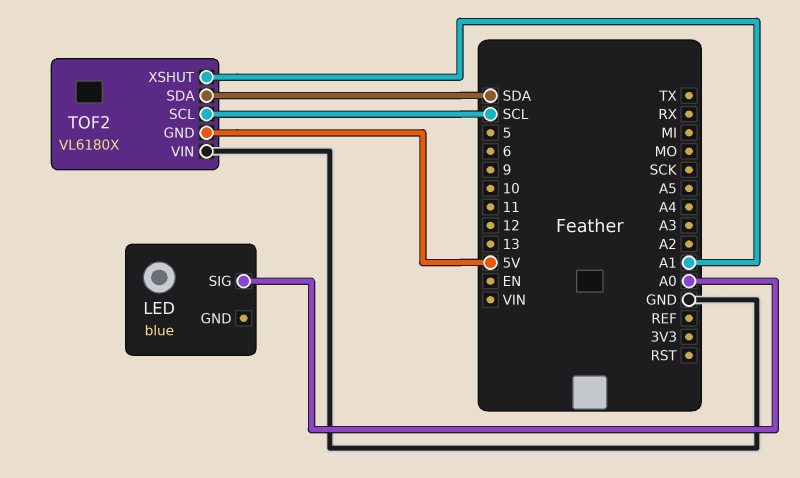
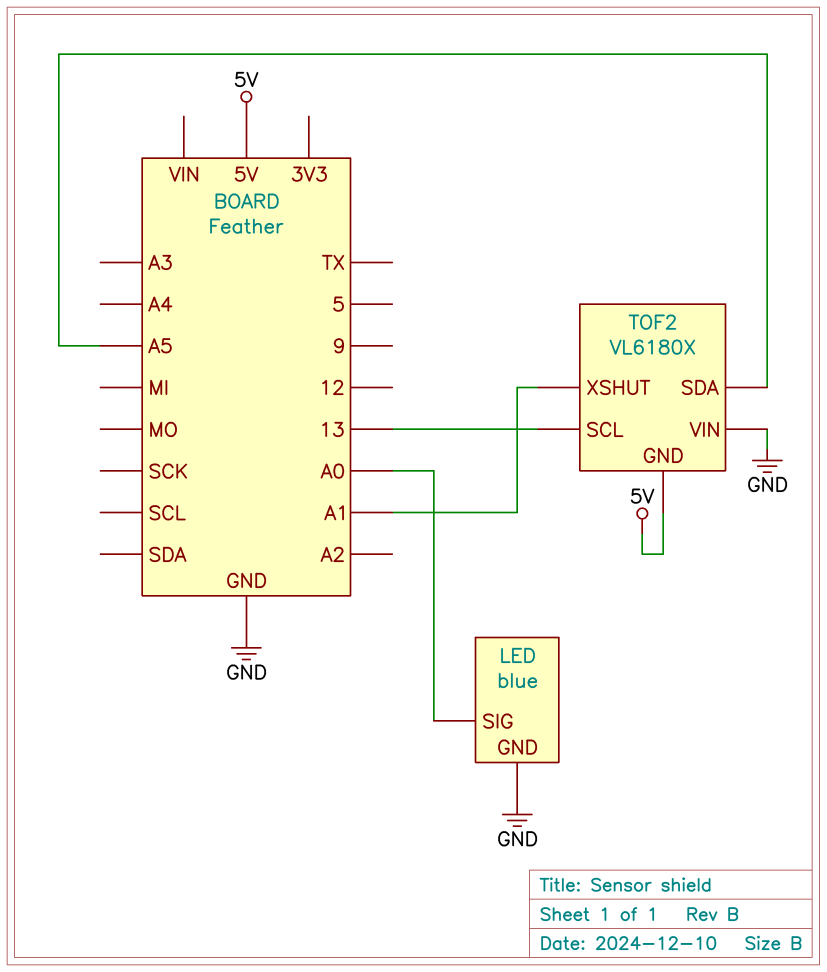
LED pin GND: none -> GND
TOF2 pin SCL: SCL -> 13
TOF2 pin SDA: SDA -> A5

